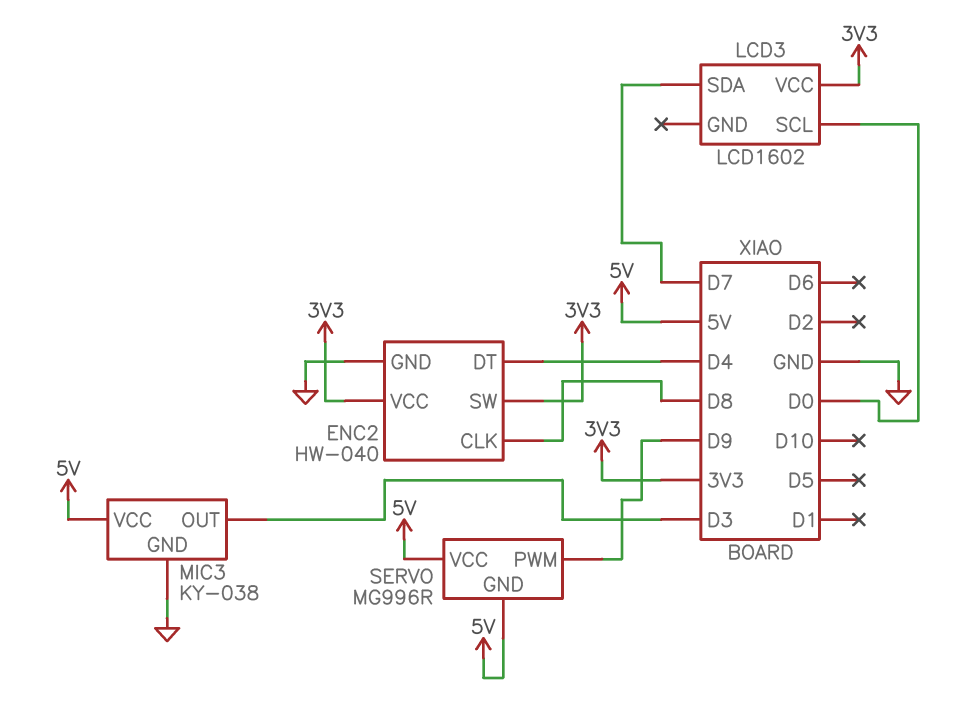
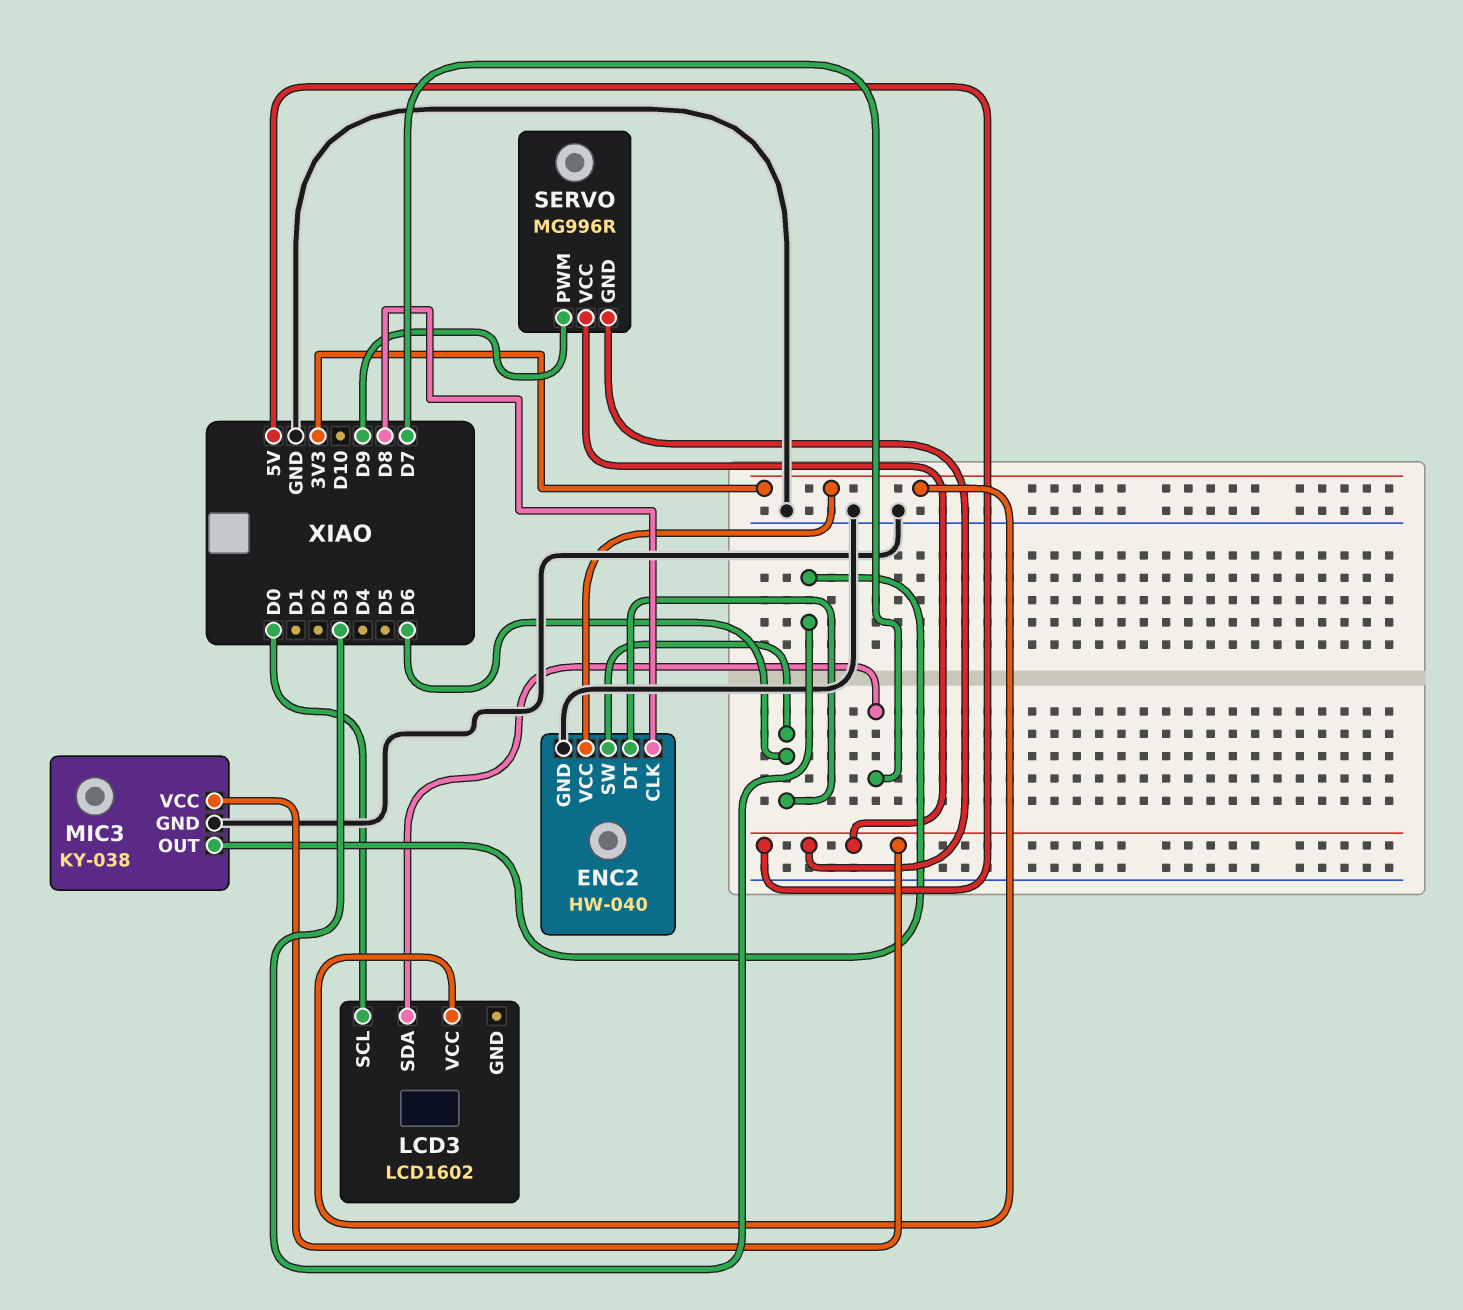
ENC2 pin DT: D4 -> D6
ENC2 pin SW: 3V3 -> D6

